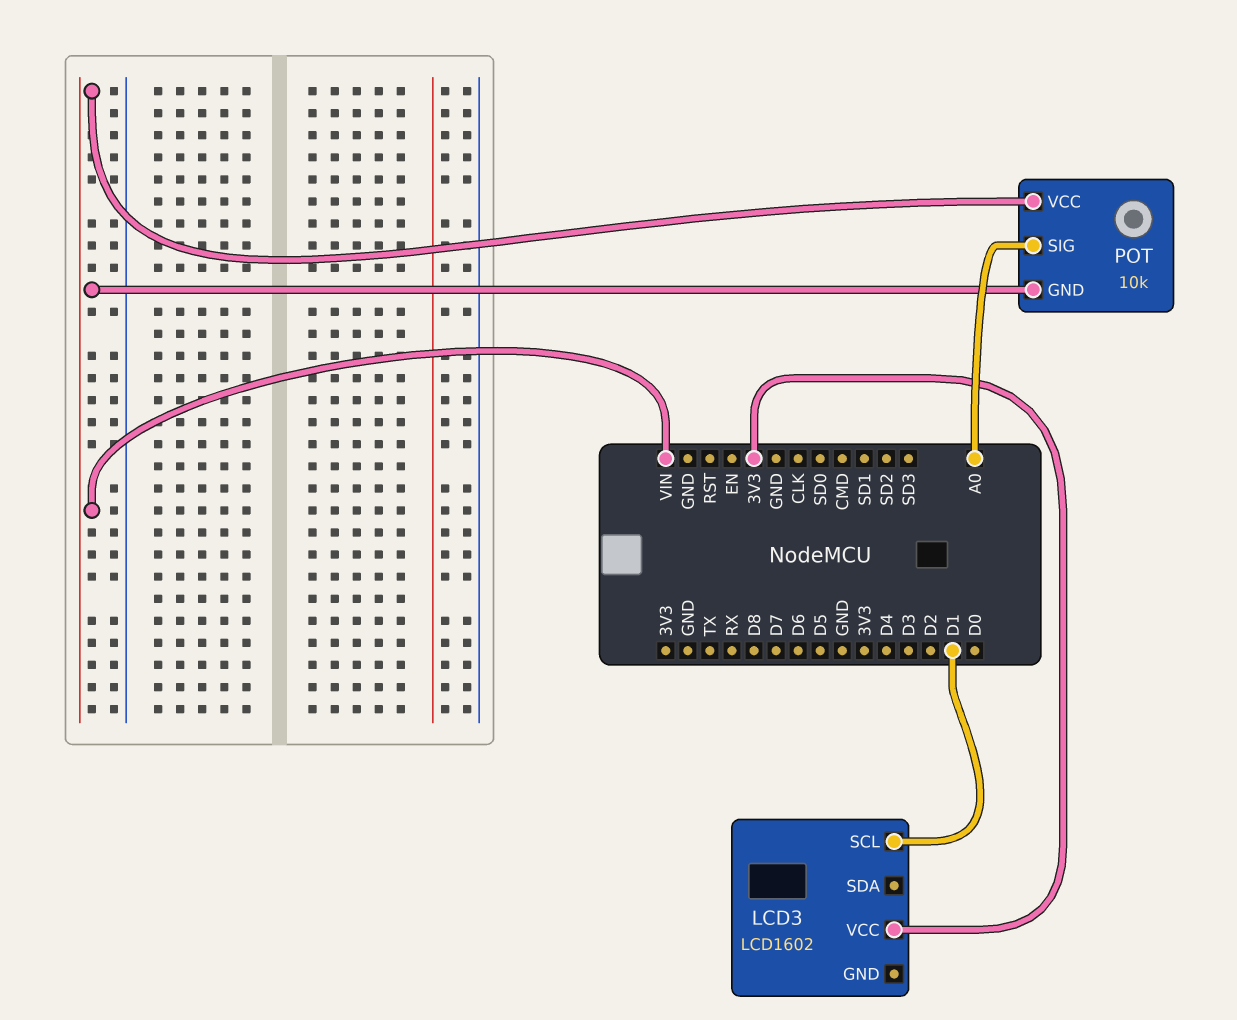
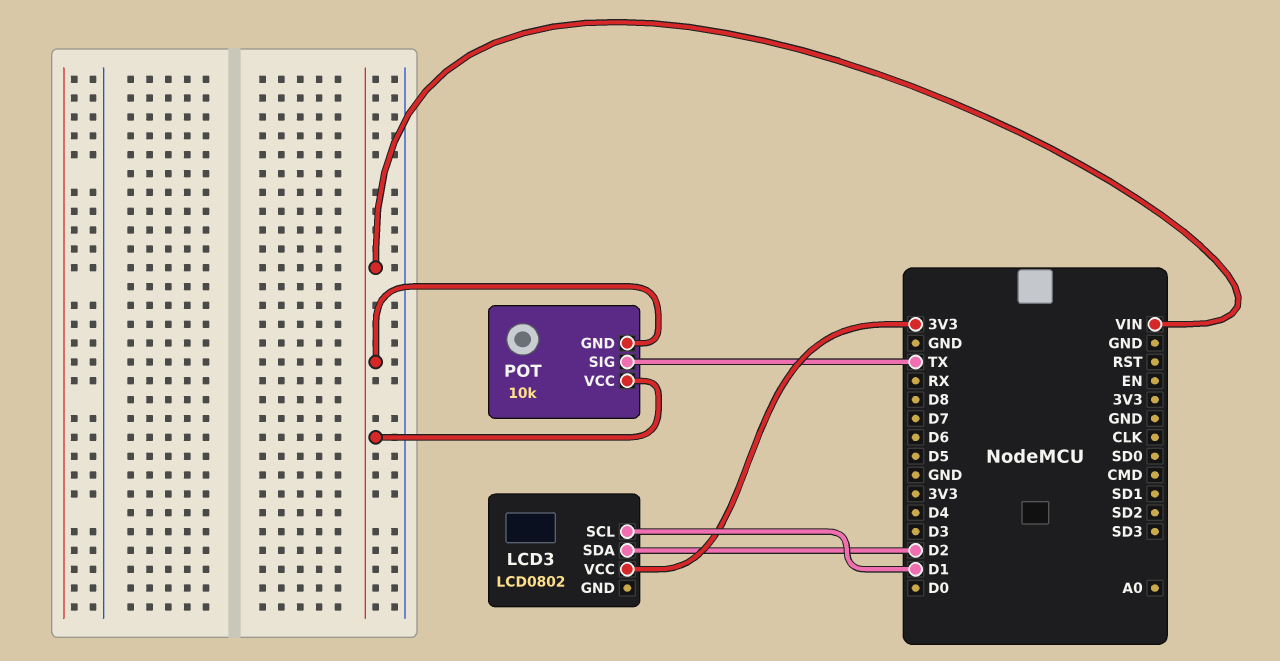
LCD3: LCD1602 -> LCD0802
LCD3 pin SDA: none -> D2
POT pin SIG: A0 -> TX

